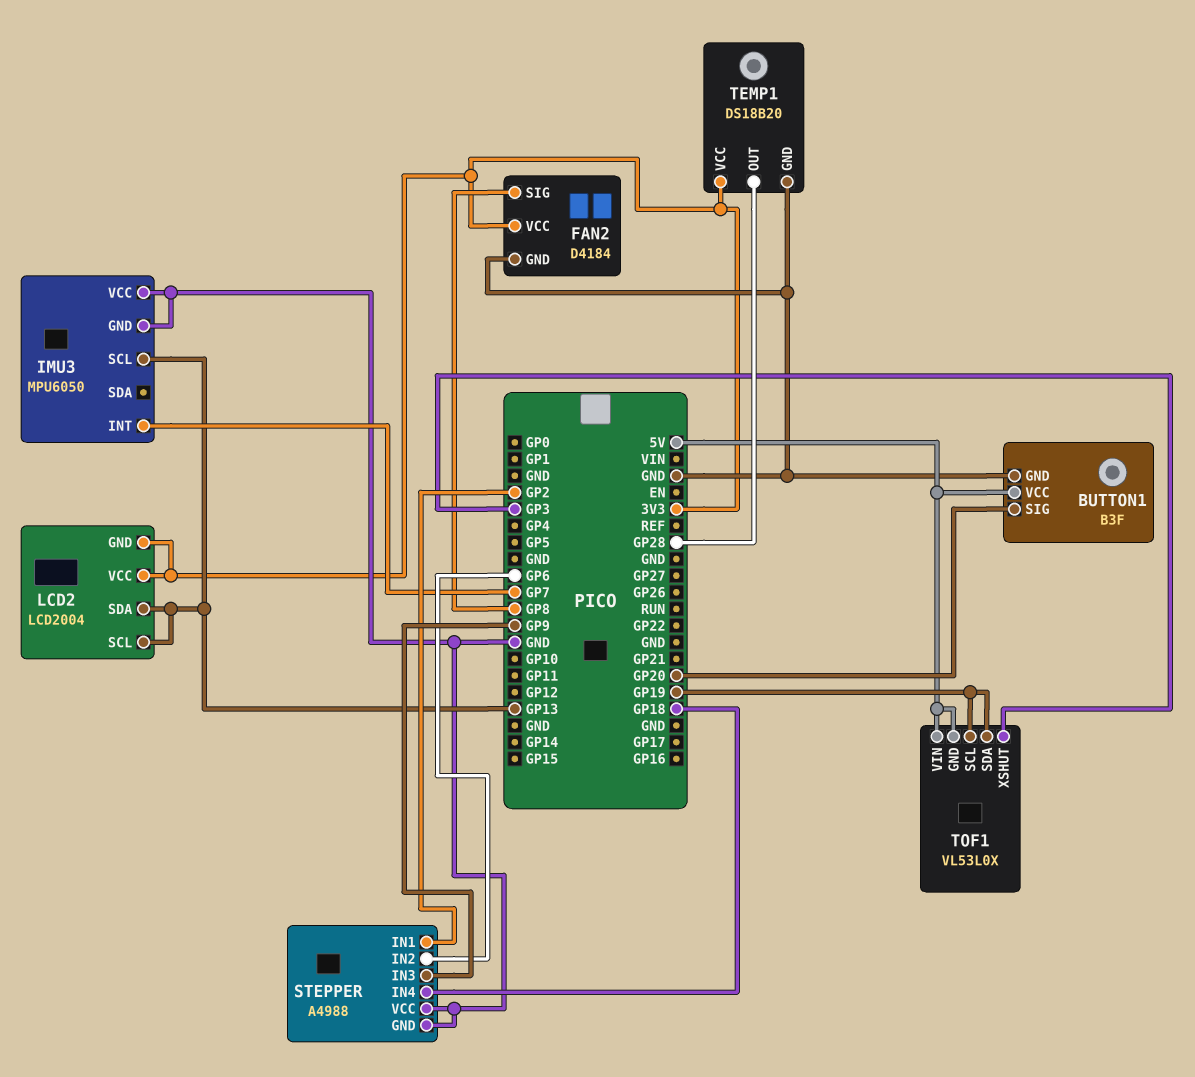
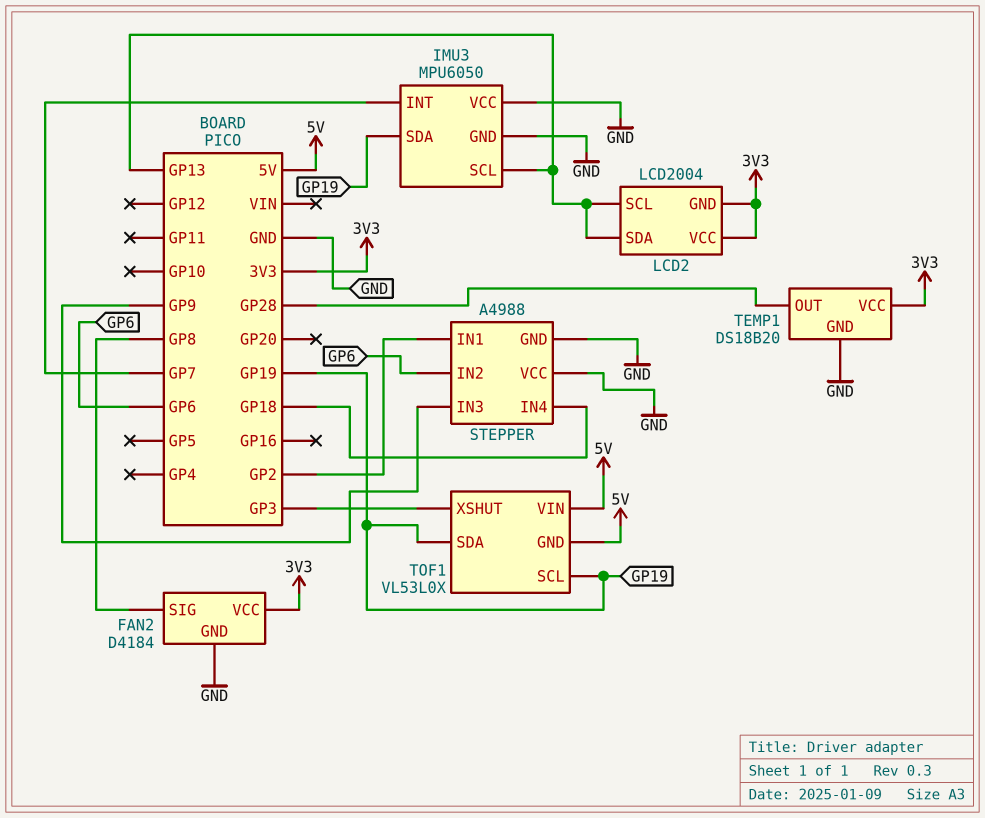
BUTTON1: B3F -> none
BUTTON1 pin GND: GND -> none
BUTTON1 pin SIG: GP20 -> none
BUTTON1 pin VCC: 5V -> none
IMU3 pin SDA: none -> GP19

